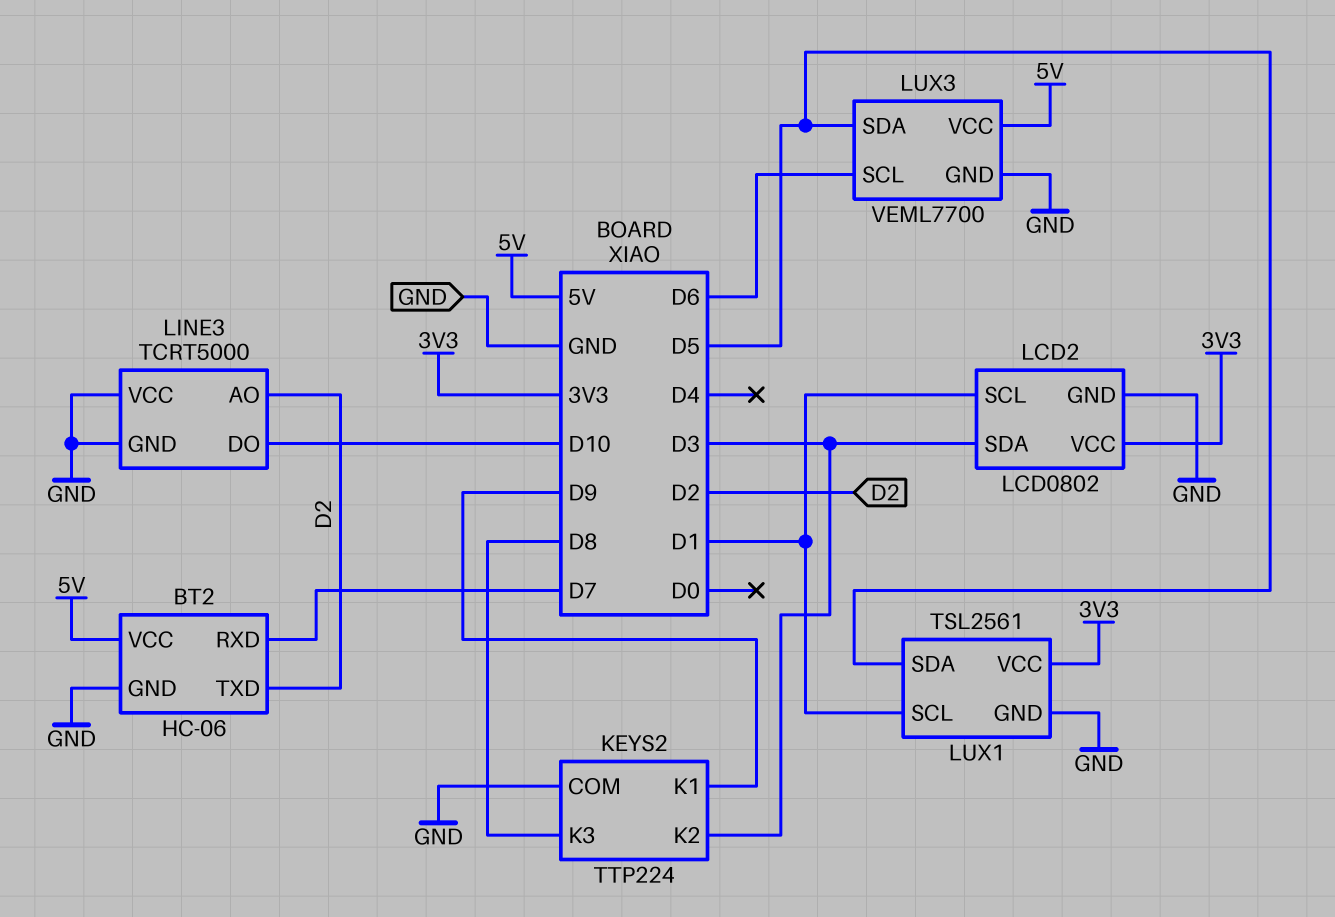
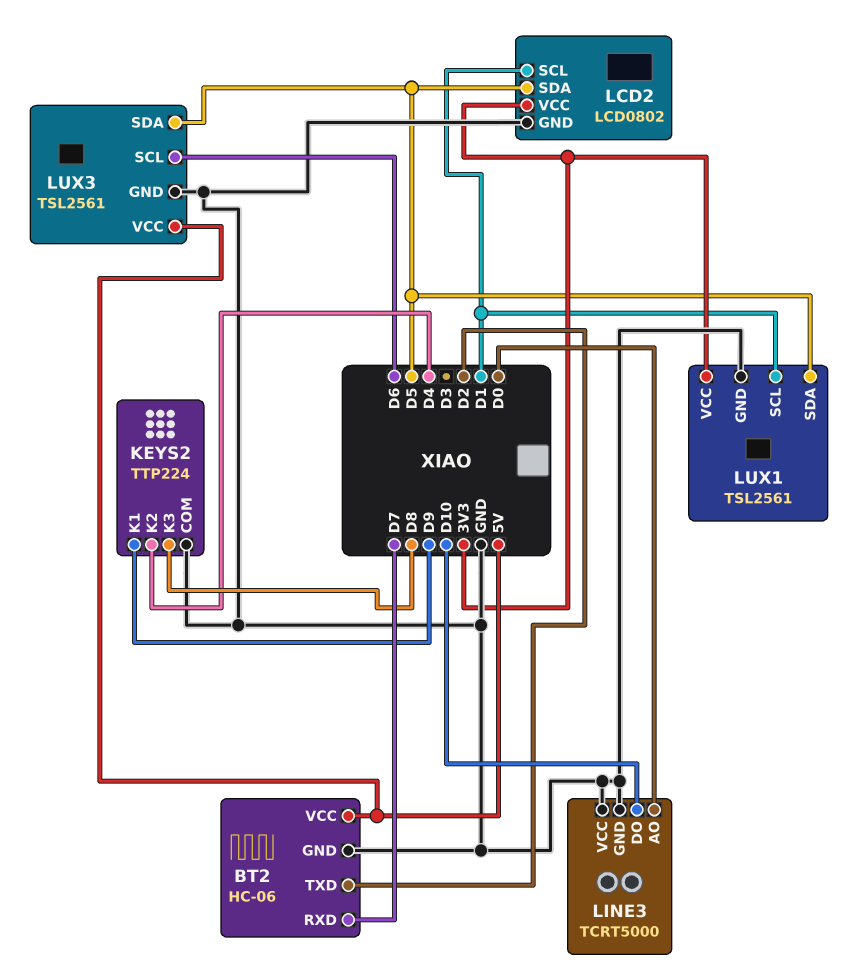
KEYS2 pin K2: D3 -> D4
LCD2 pin SDA: D3 -> D5
LINE3 pin AO: D2 -> D0
LUX3: VEML7700 -> TSL2561

